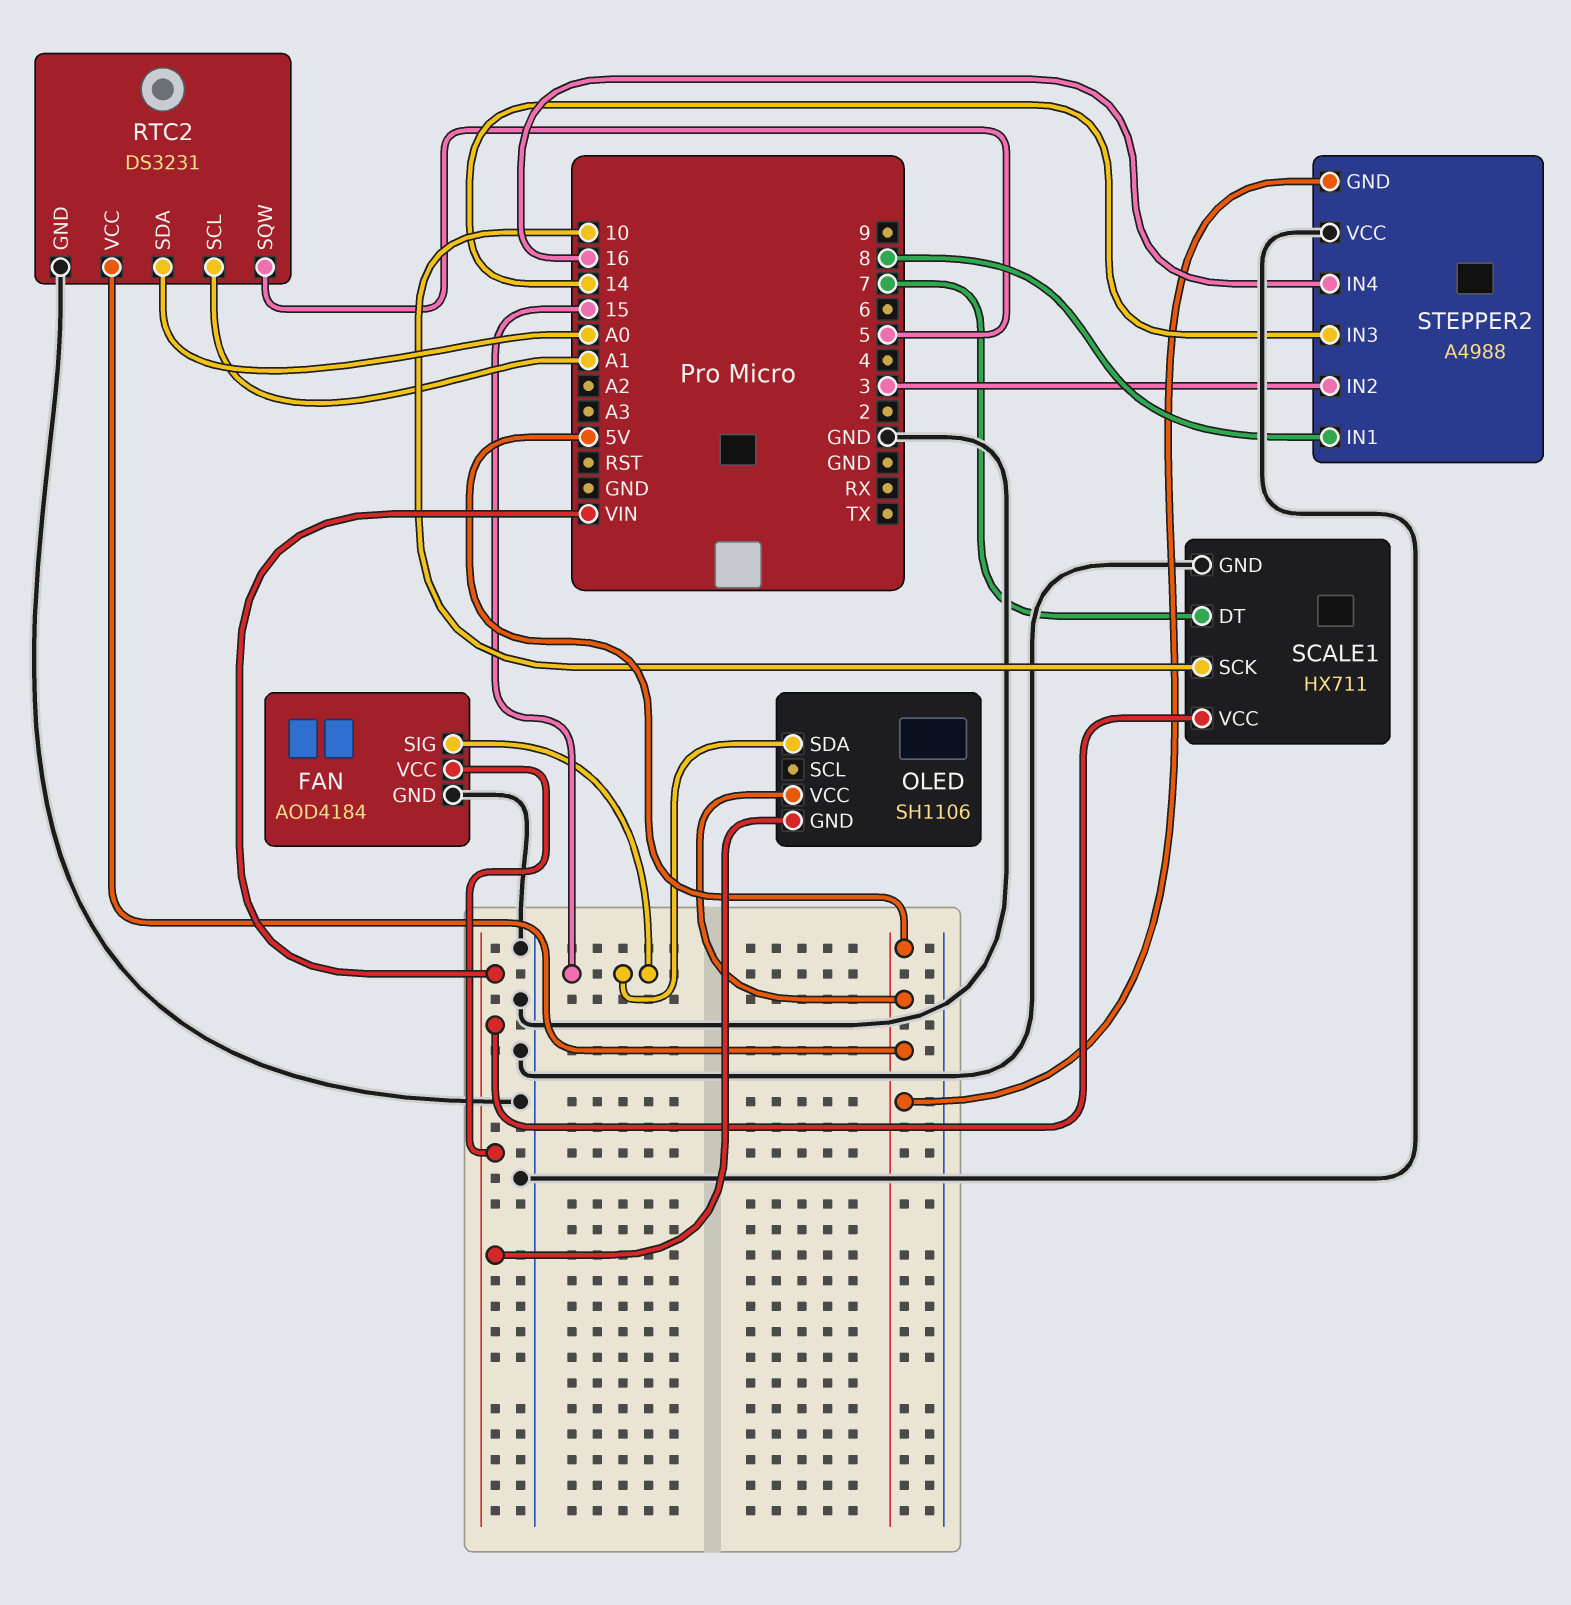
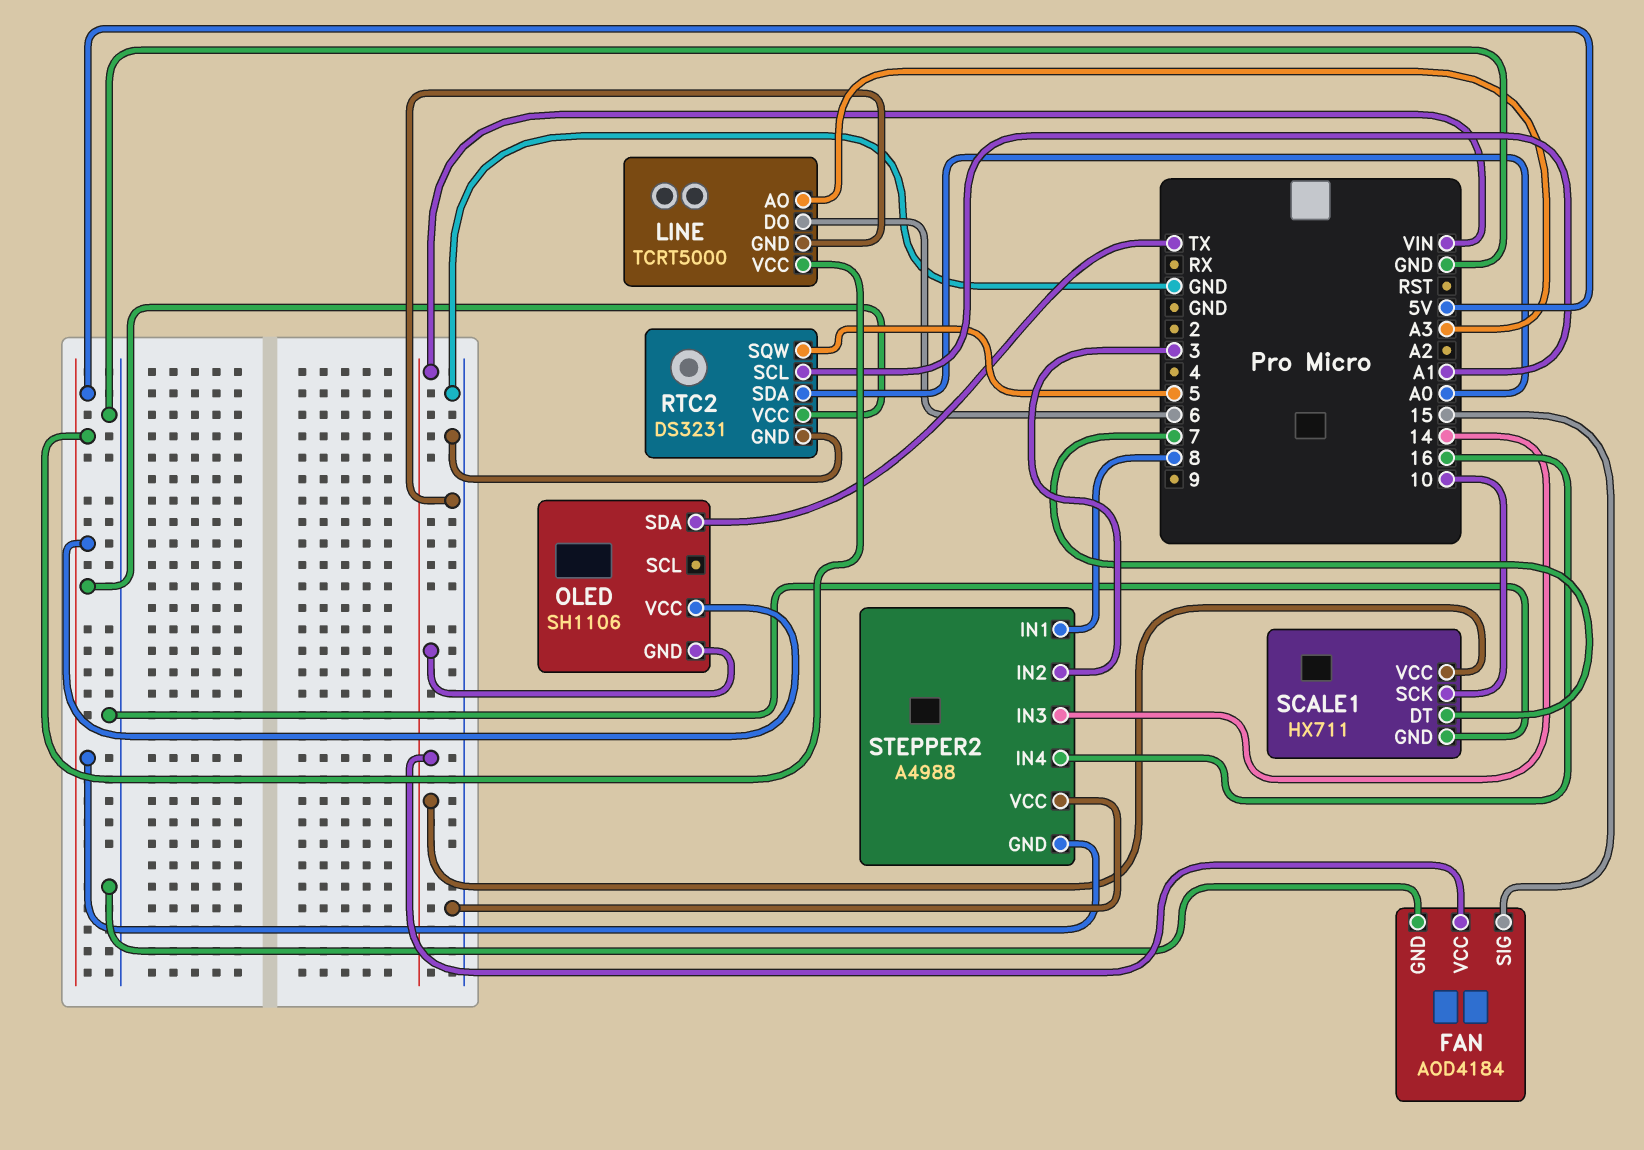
LINE: none -> TCRT5000
LINE pin AO: none -> A3
LINE pin DO: none -> 6
LINE pin GND: none -> GND
LINE pin VCC: none -> 5V
OLED pin SDA: 15 -> TX

